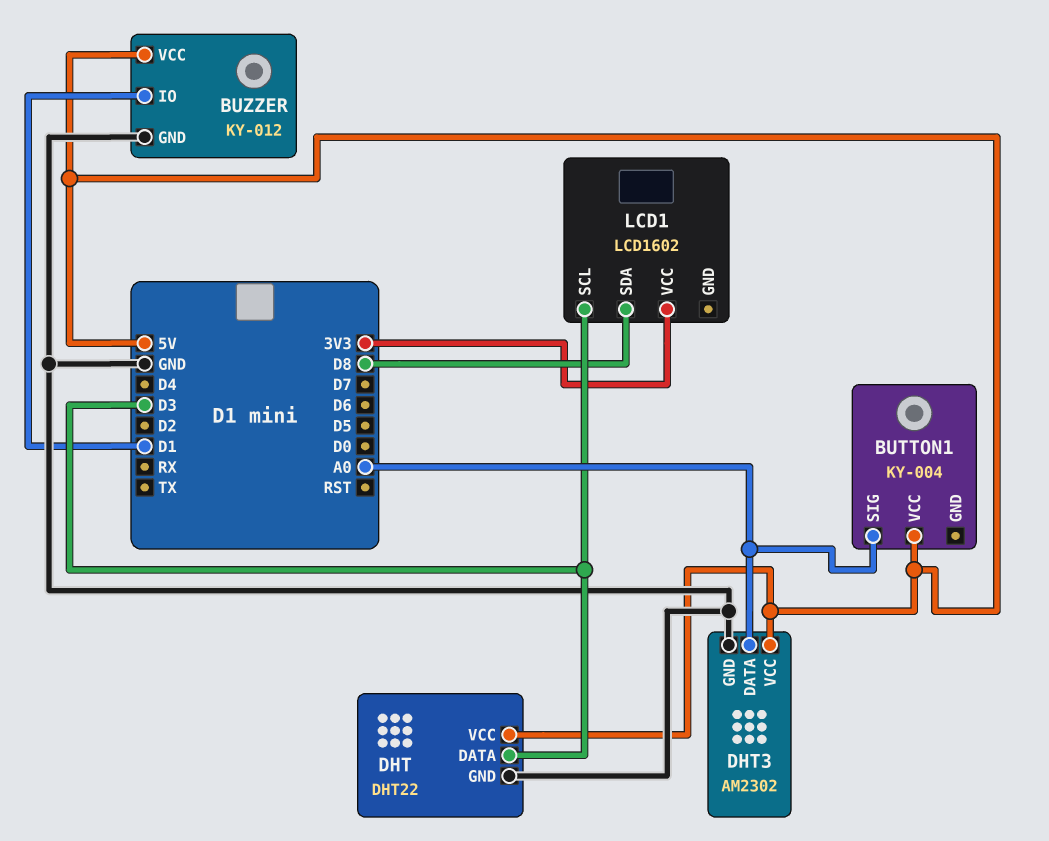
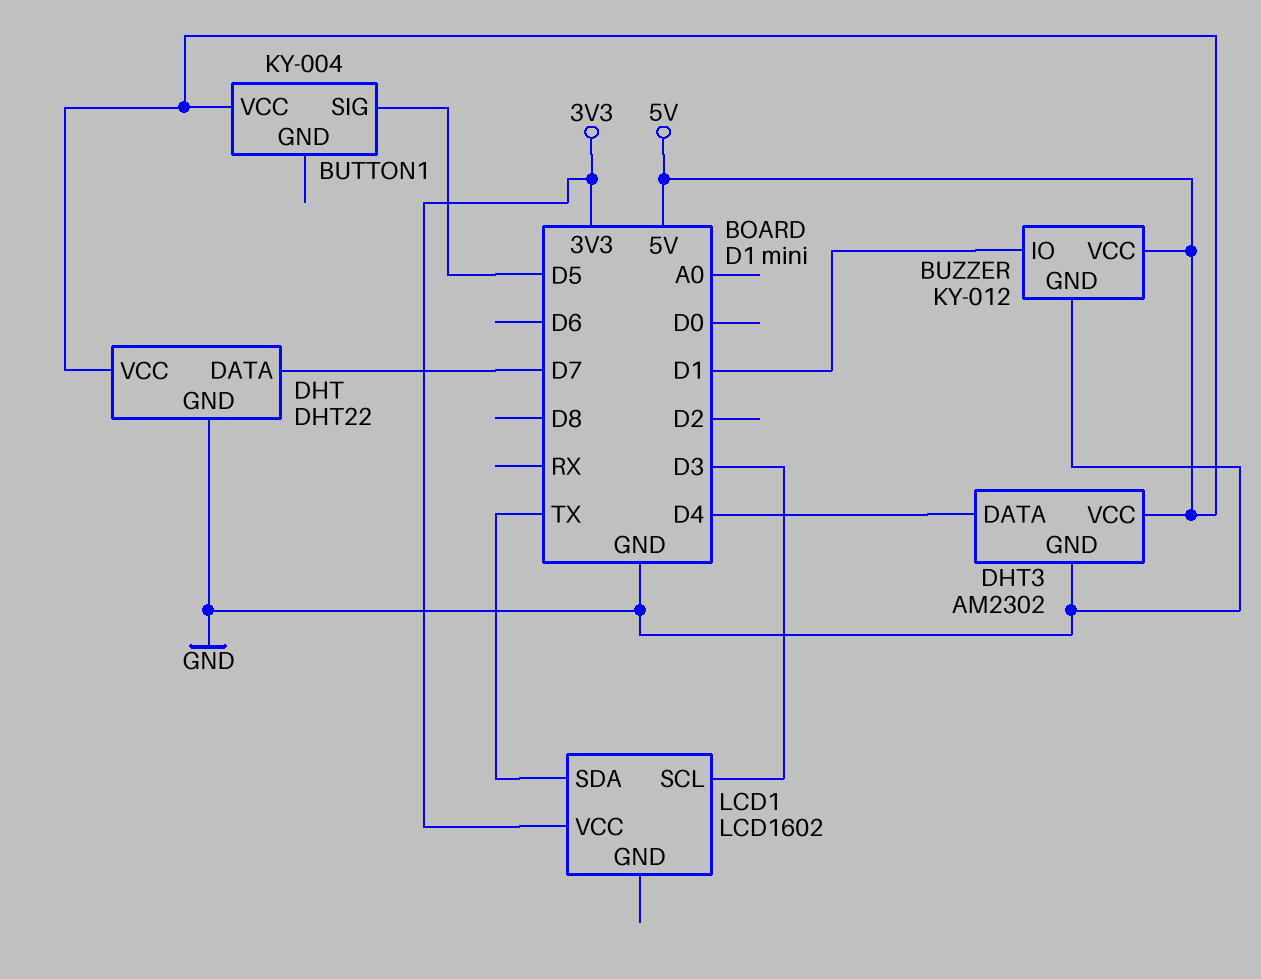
BUTTON1 pin SIG: A0 -> D5
DHT pin DATA: D3 -> D7
DHT3 pin DATA: A0 -> D4
LCD1 pin SDA: D8 -> TX

